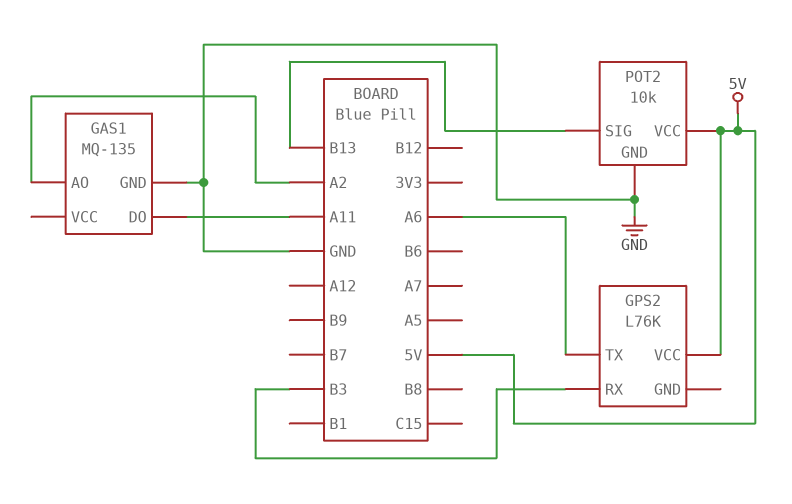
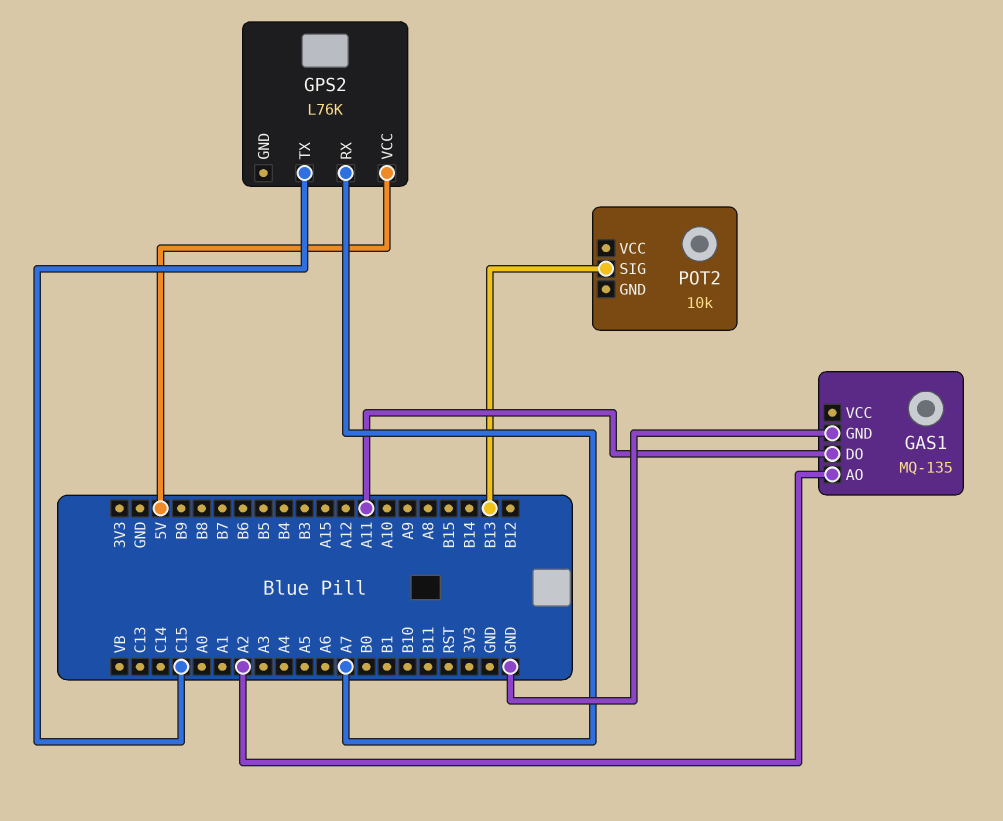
GPS2 pin RX: B3 -> A7
GPS2 pin TX: A6 -> C15
POT2 pin GND: GND -> none
POT2 pin VCC: 5V -> none

